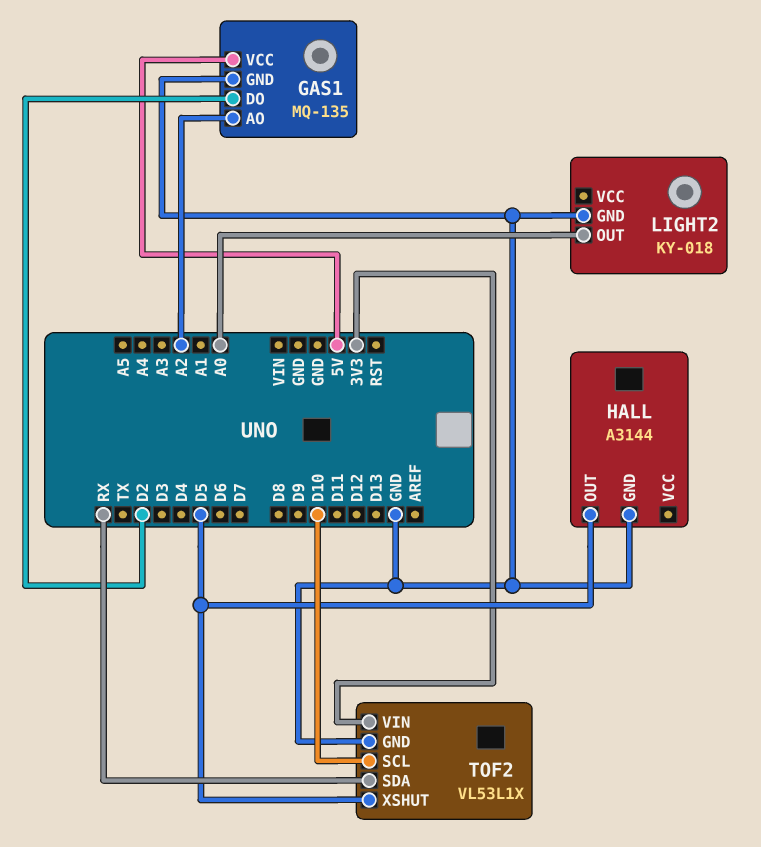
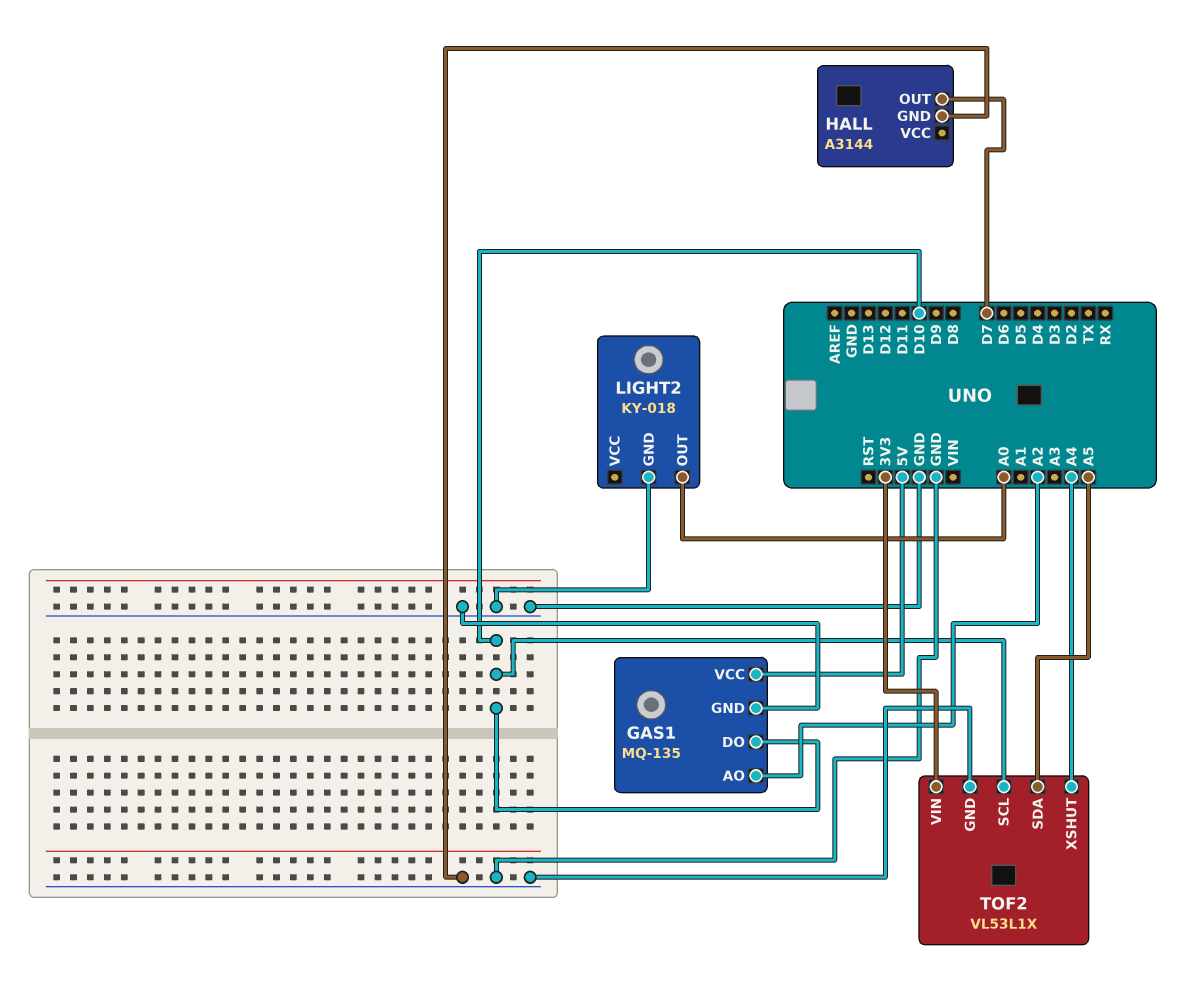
GAS1 pin DO: D2 -> D10
HALL pin OUT: D5 -> D7
TOF2 pin SDA: RX -> A5
TOF2 pin XSHUT: D5 -> A4

